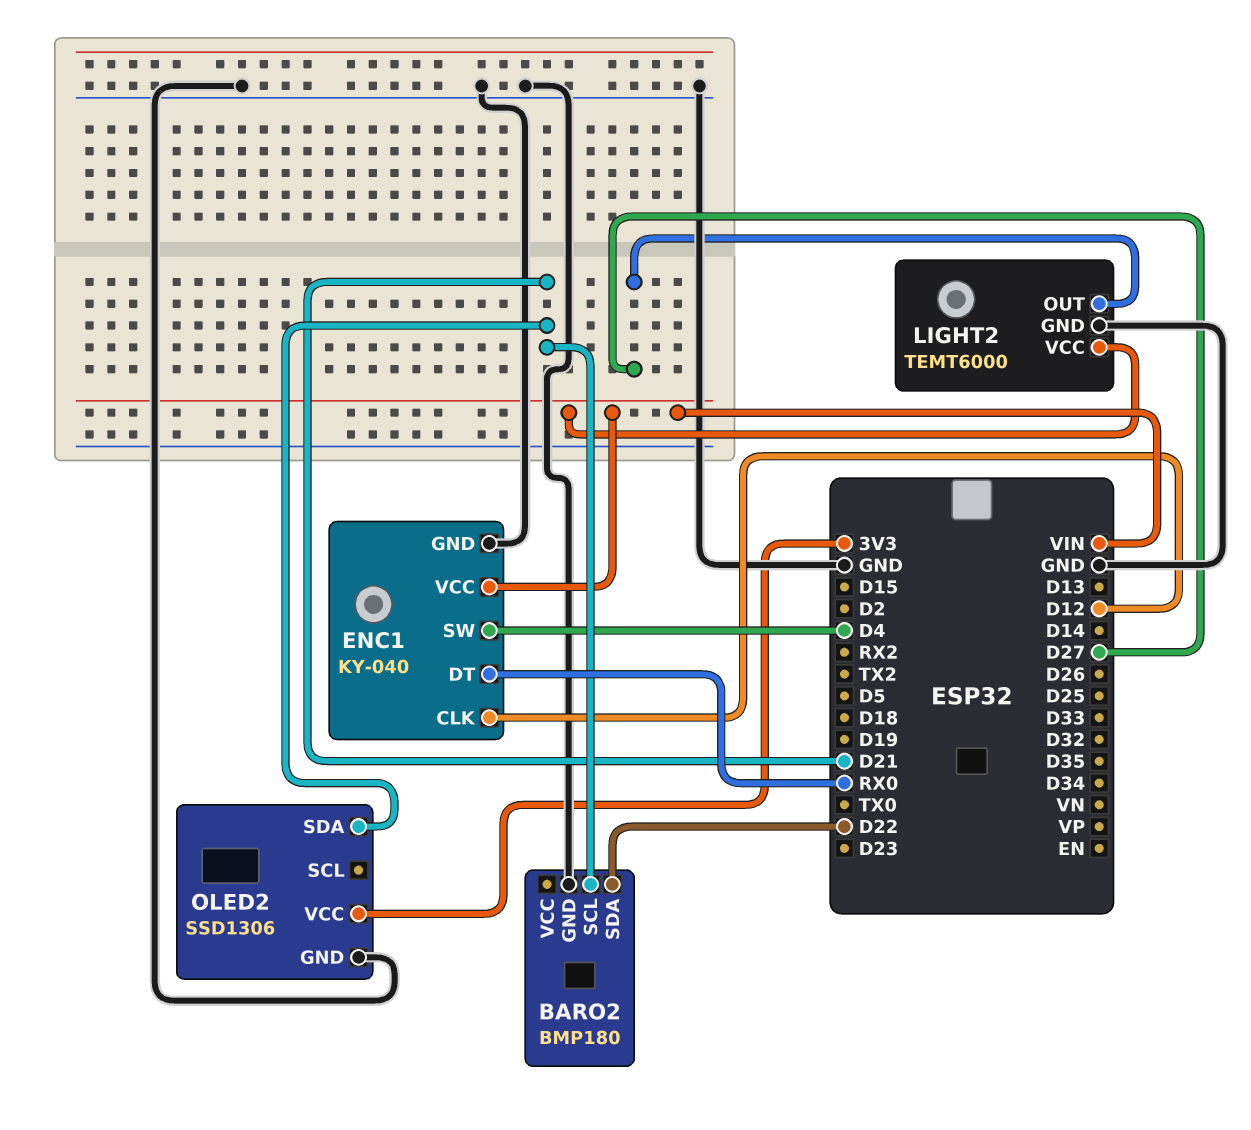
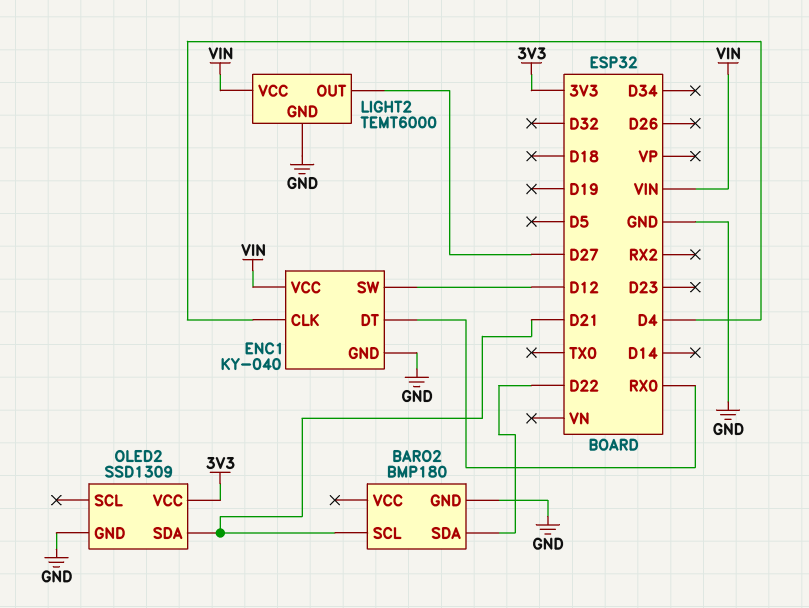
ENC1 pin CLK: D12 -> D4
ENC1 pin SW: D4 -> D12
OLED2: SSD1306 -> SSD1309

